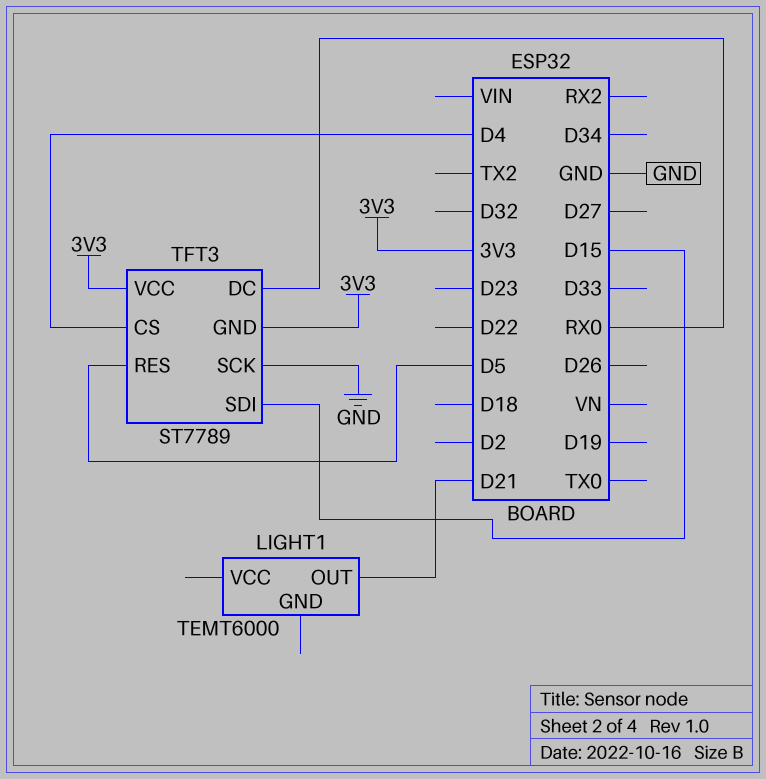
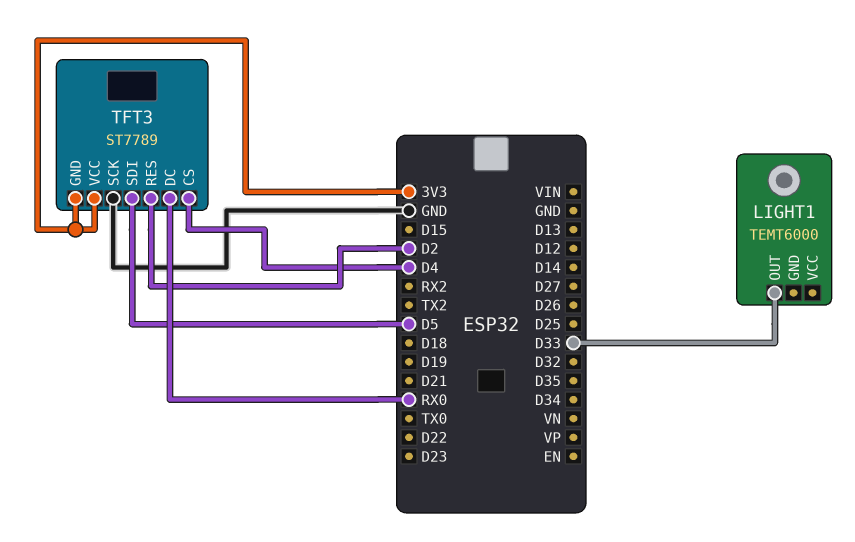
LIGHT1 pin OUT: D21 -> D33
TFT3 pin RES: D5 -> D2
TFT3 pin SDI: D15 -> D5

